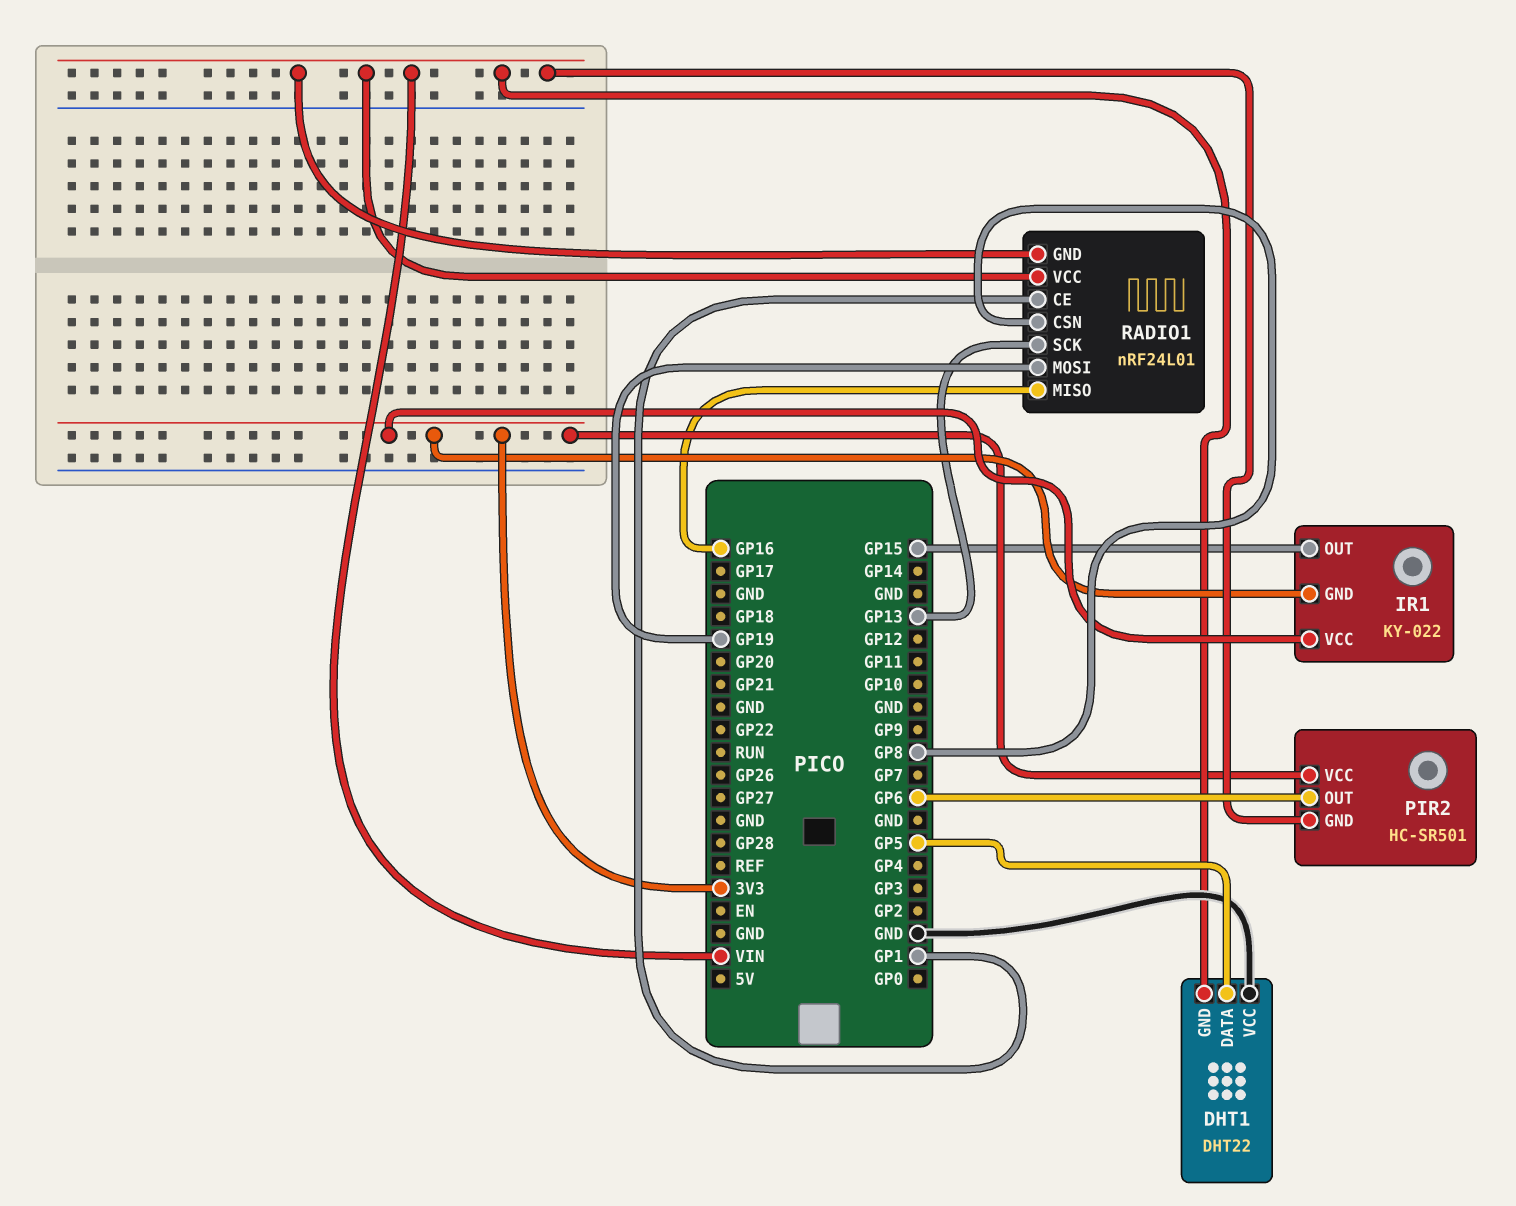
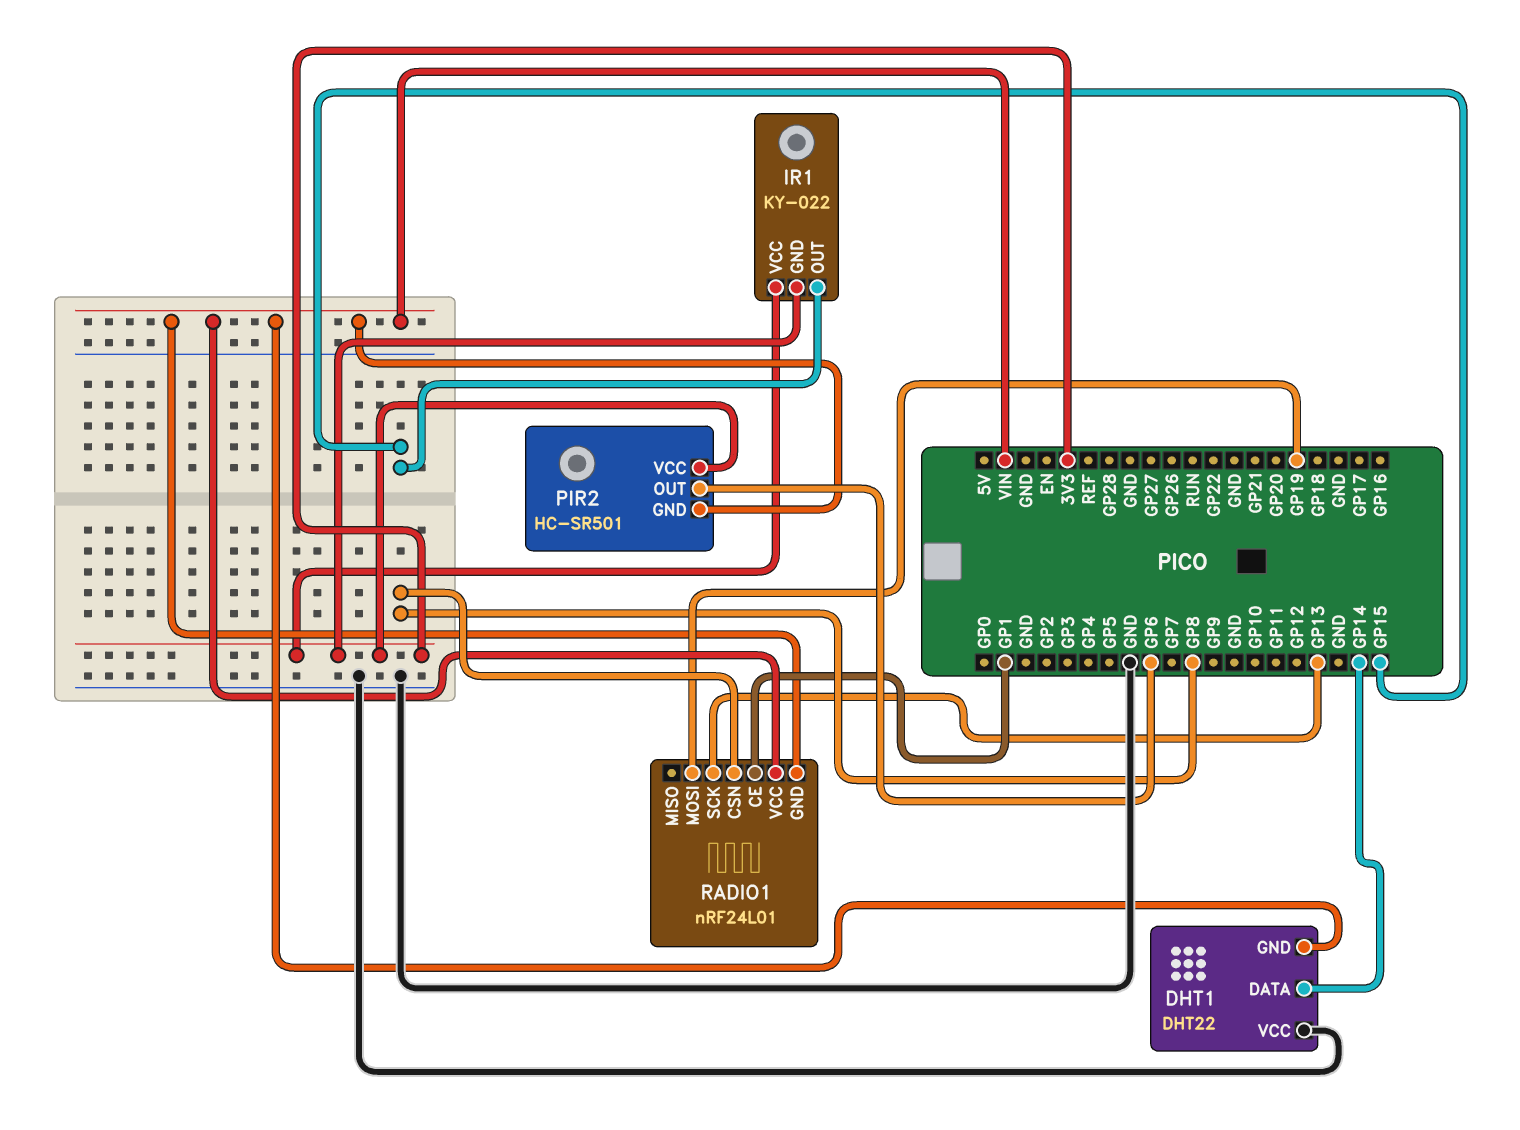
DHT1 pin DATA: GP5 -> GP14
RADIO1 pin MISO: GP16 -> none

